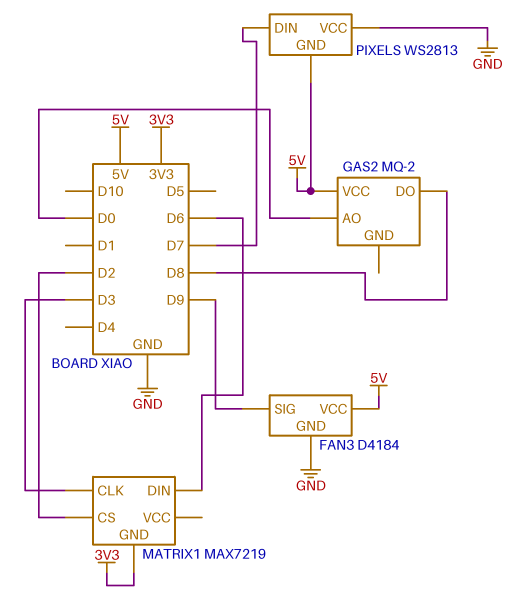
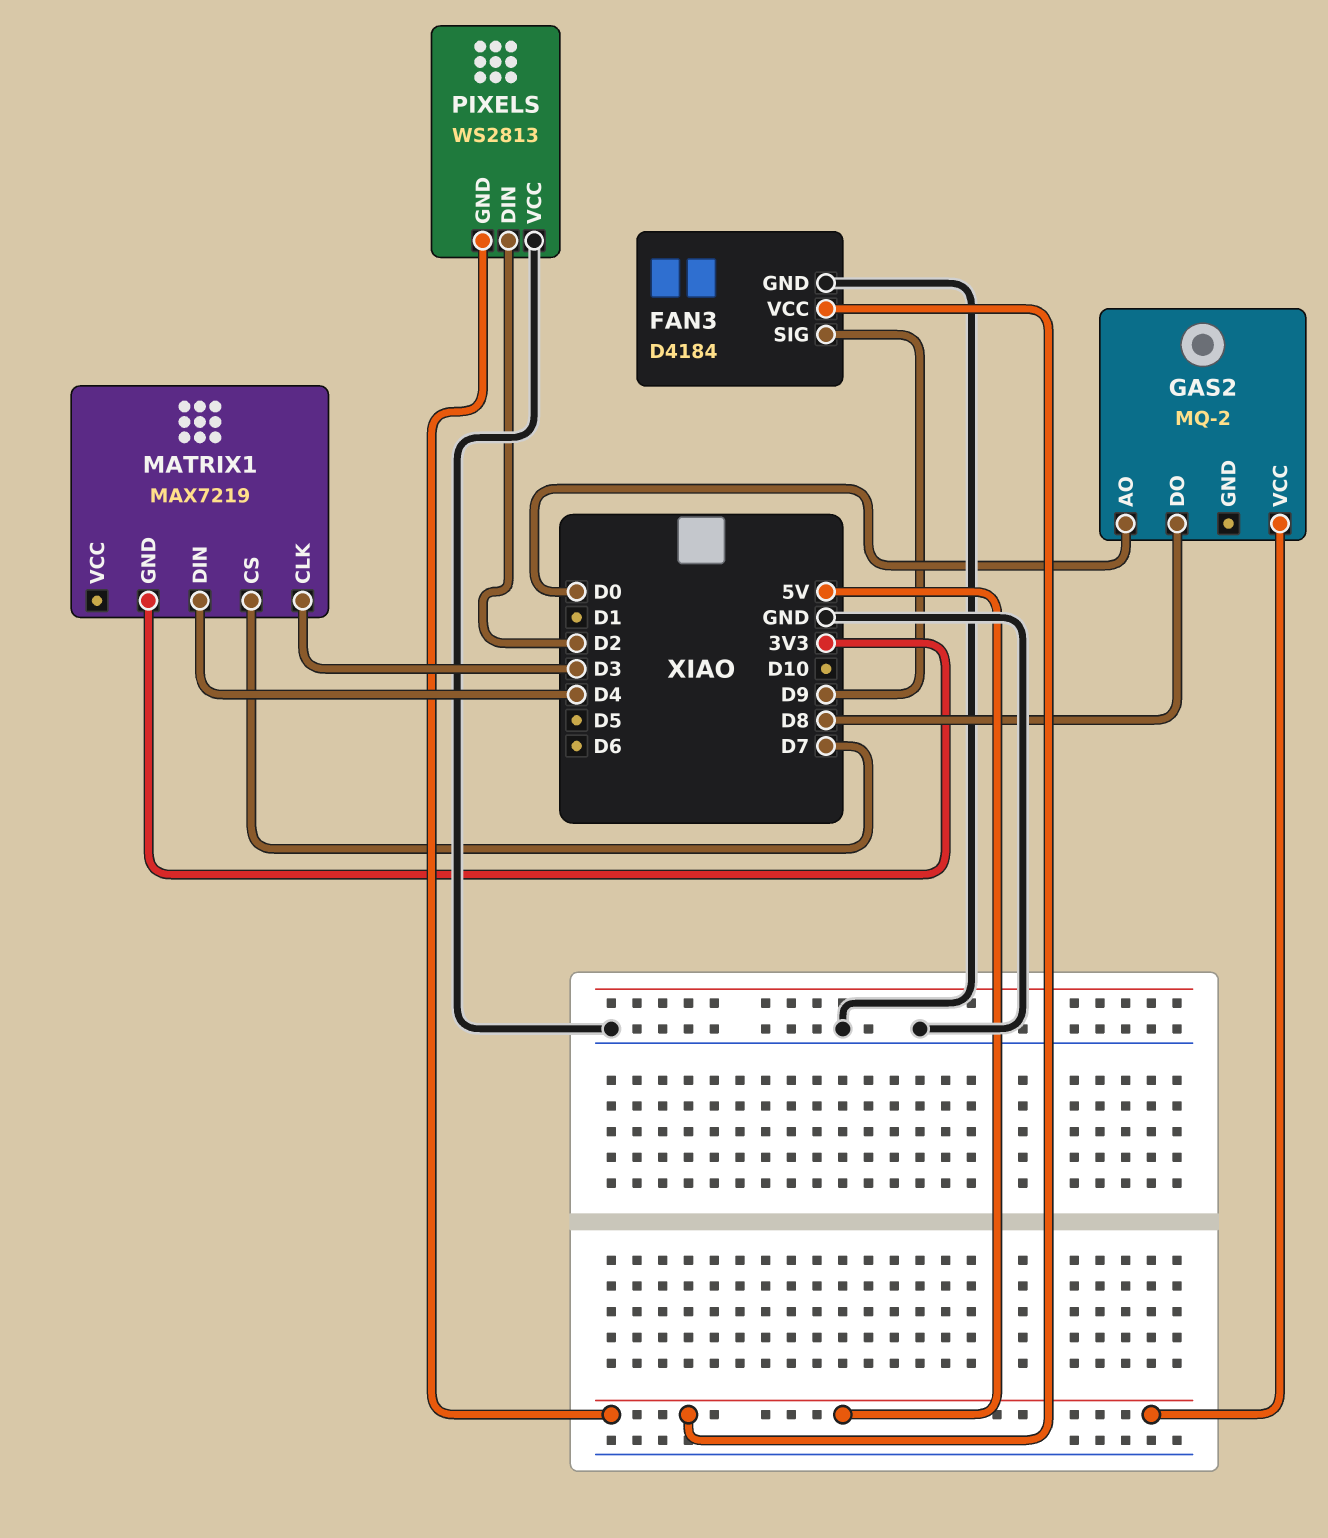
MATRIX1 pin CS: D2 -> D7
MATRIX1 pin DIN: D6 -> D4
PIXELS pin DIN: D7 -> D2

